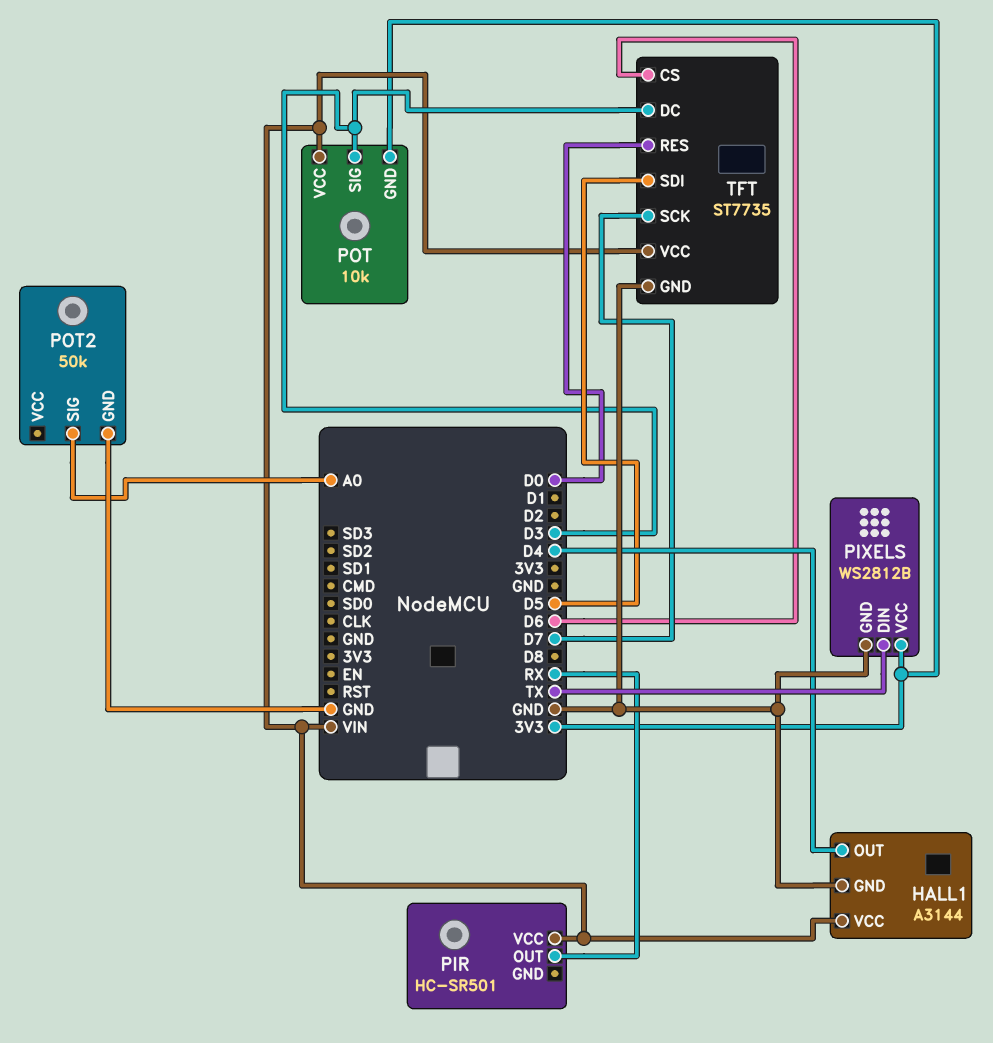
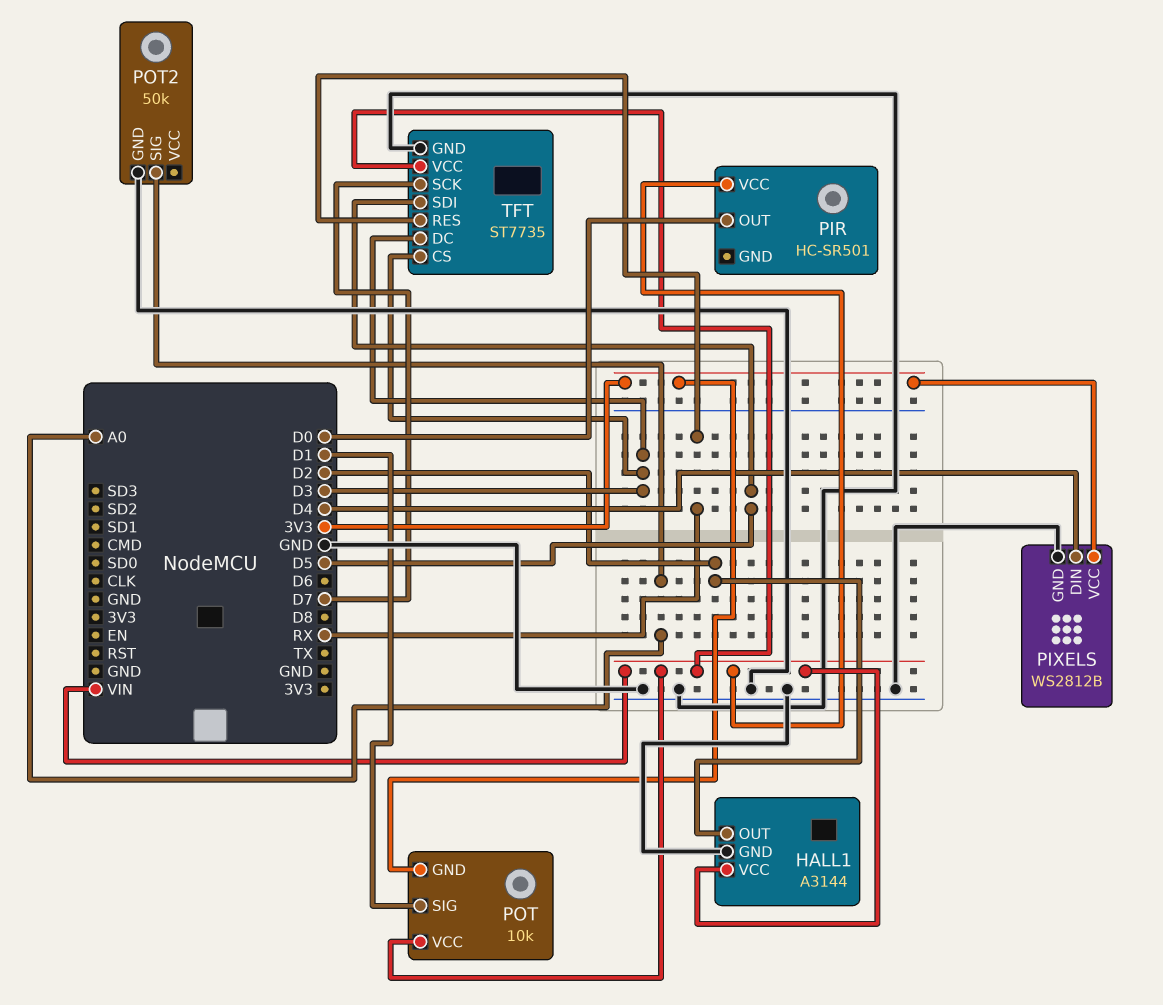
HALL1 pin OUT: D4 -> D2
PIR pin OUT: RX -> D0
PIXELS pin DIN: TX -> D4
POT pin SIG: D3 -> D1
TFT pin CS: D6 -> D3
TFT pin RES: D0 -> RX

